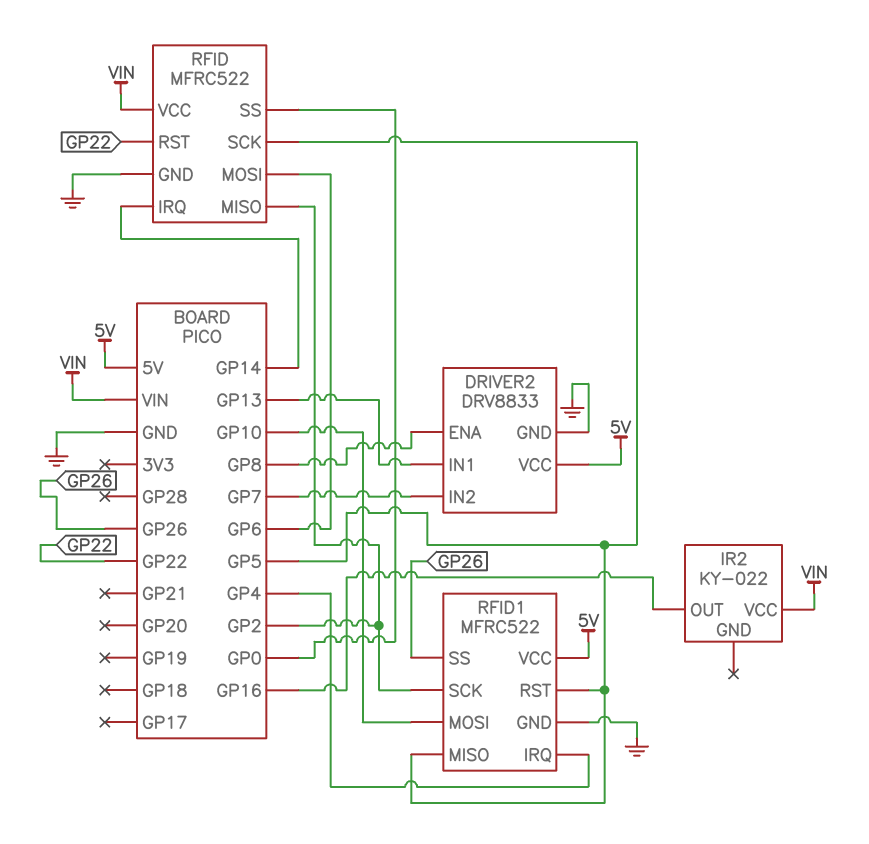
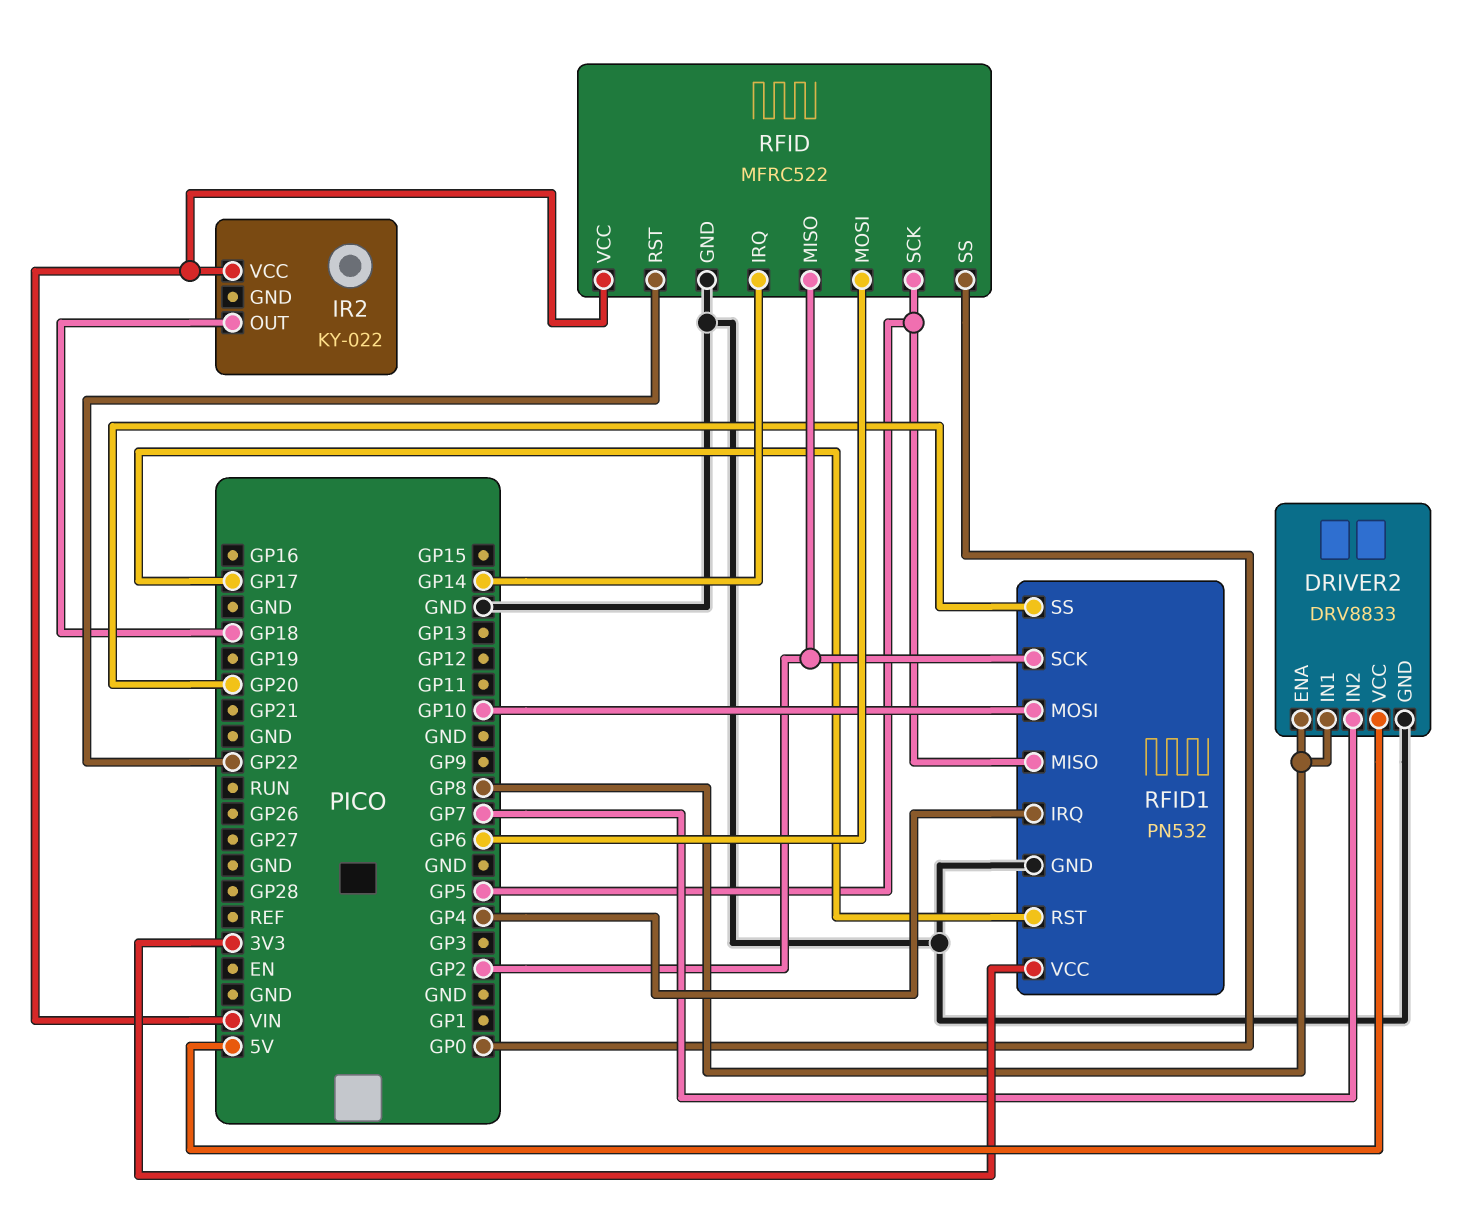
DRIVER2 pin IN1: GP13 -> GP8
IR2 pin OUT: GP16 -> GP18
RFID1: MFRC522 -> PN532
RFID1 pin RST: GP5 -> GP17
RFID1 pin SS: GP26 -> GP20
RFID1 pin VCC: 5V -> 3V3

